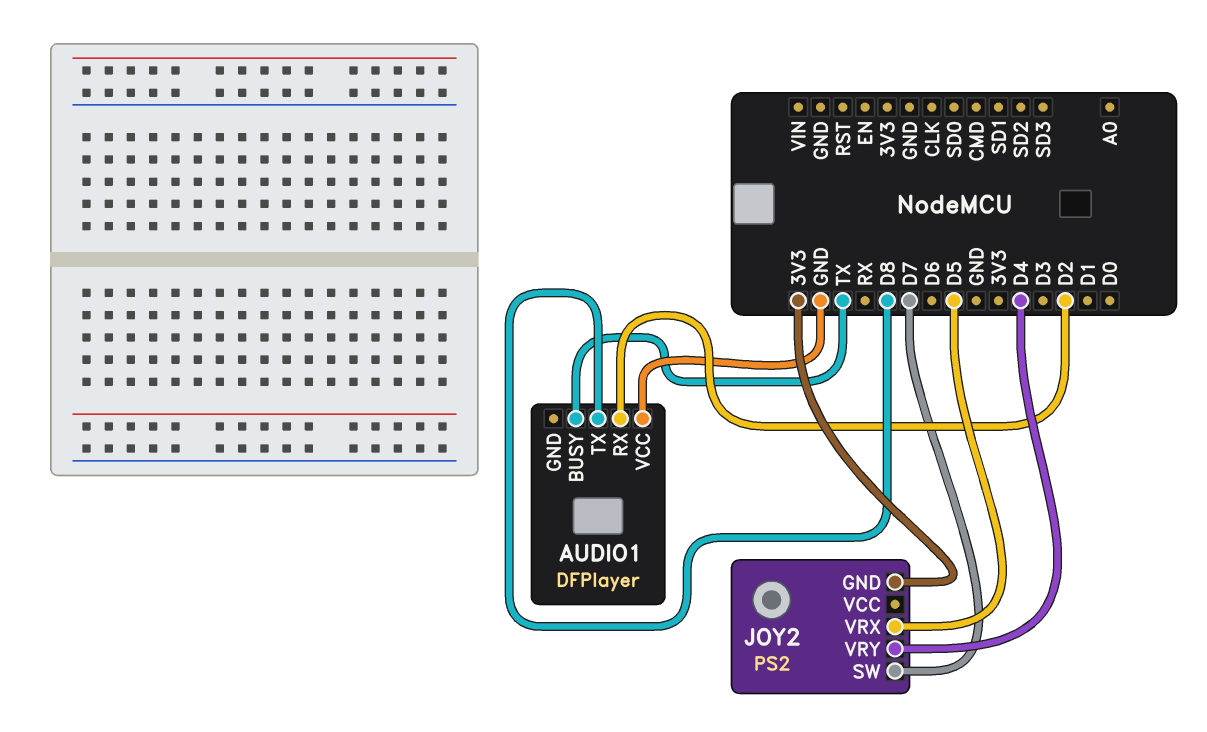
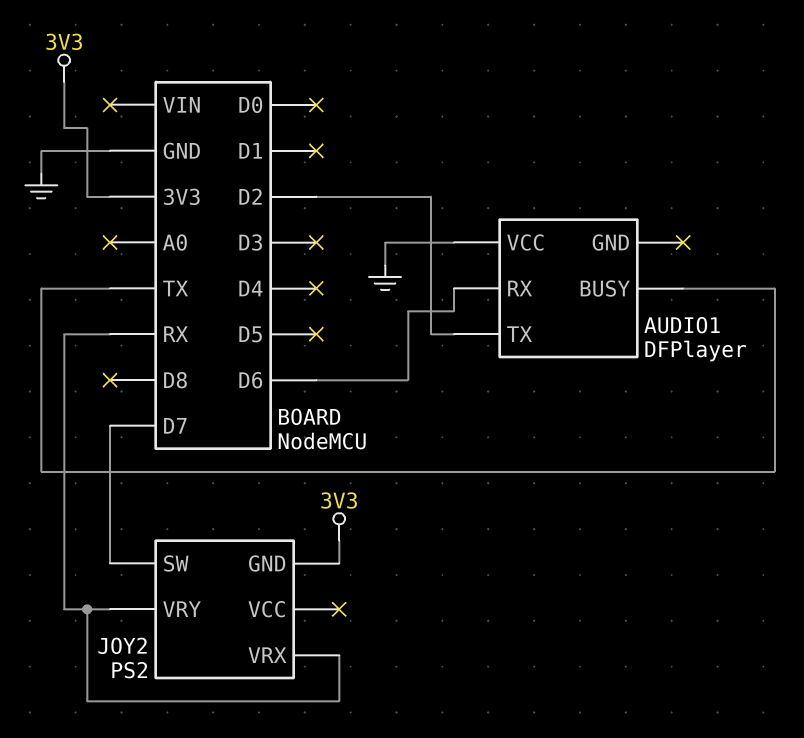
AUDIO1 pin RX: D2 -> D6
AUDIO1 pin TX: D8 -> D2
JOY2 pin VRX: D5 -> RX
JOY2 pin VRY: D4 -> RX

